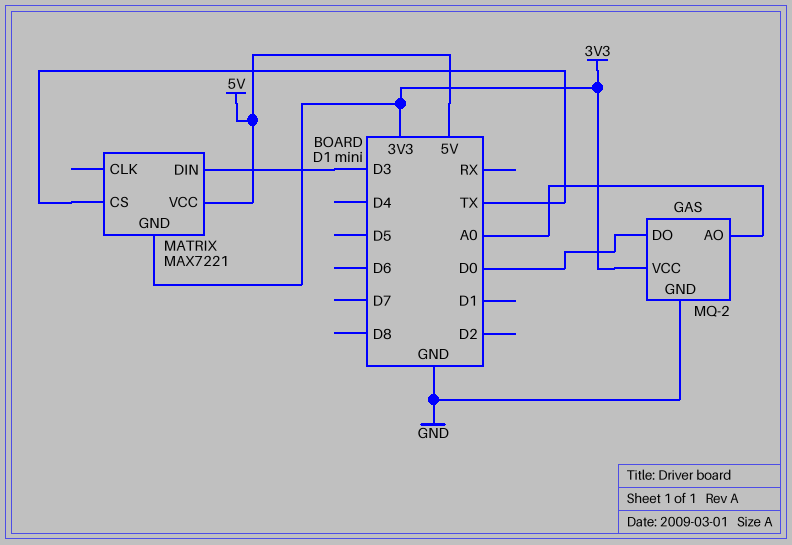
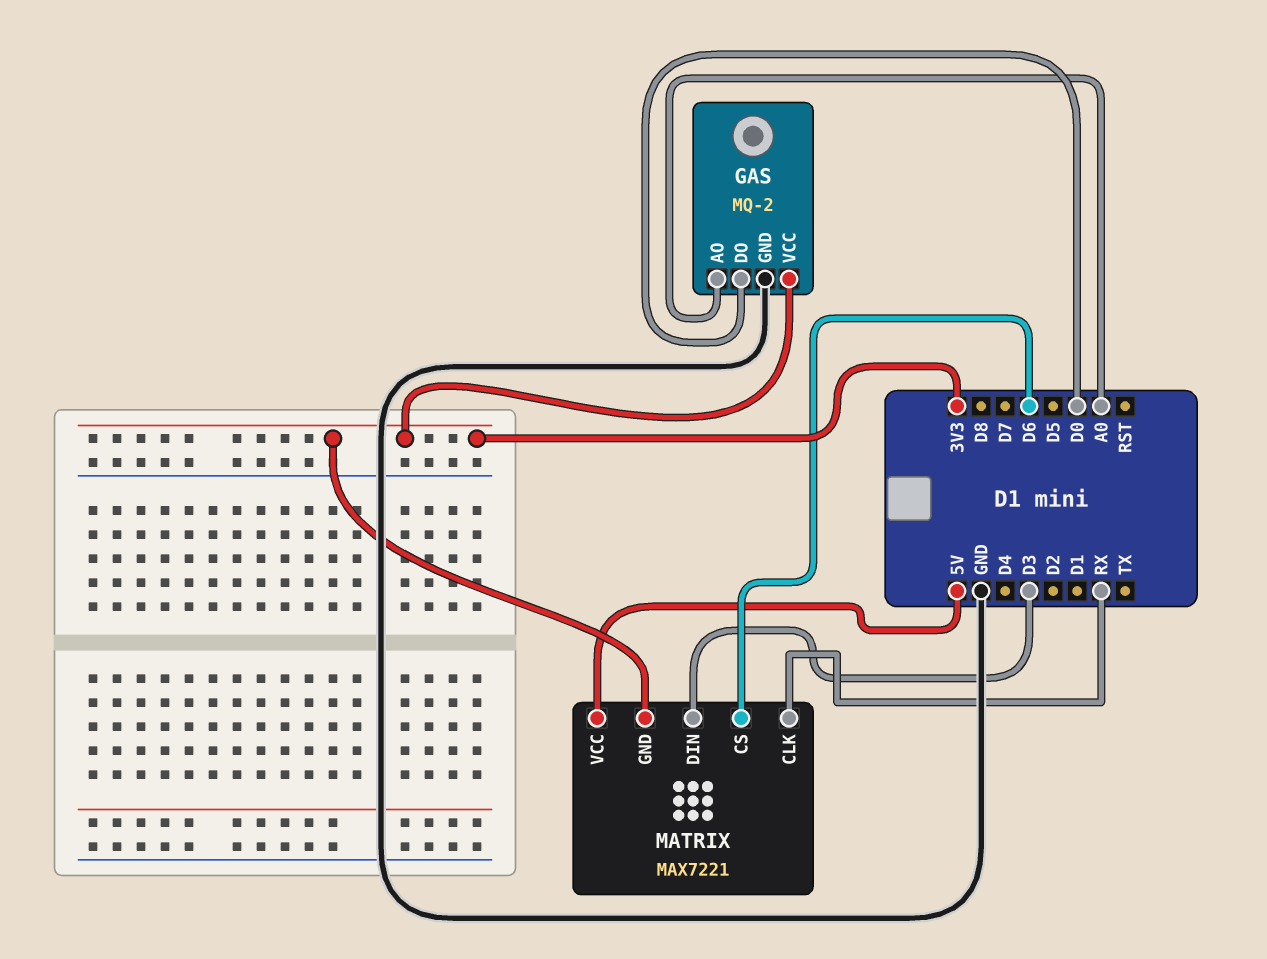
MATRIX pin CLK: none -> RX
MATRIX pin CS: TX -> D6

